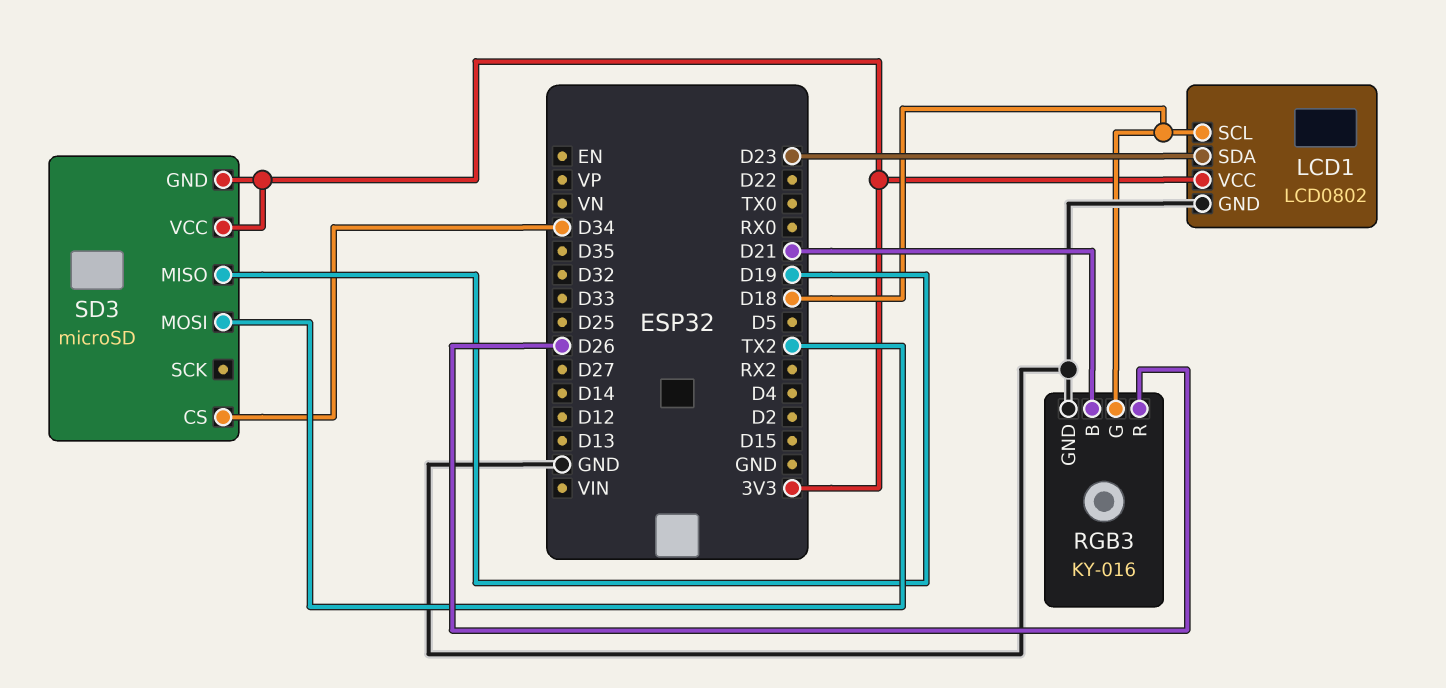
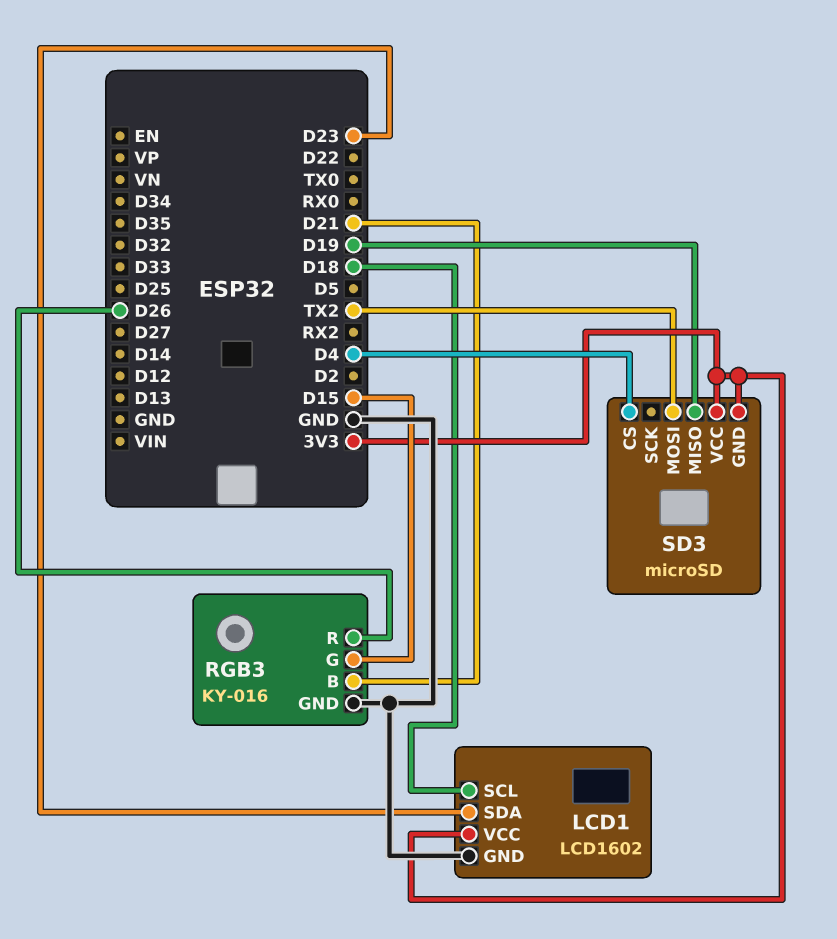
LCD1: LCD0802 -> LCD1602
RGB3 pin G: D18 -> D15
SD3 pin CS: D34 -> D4

